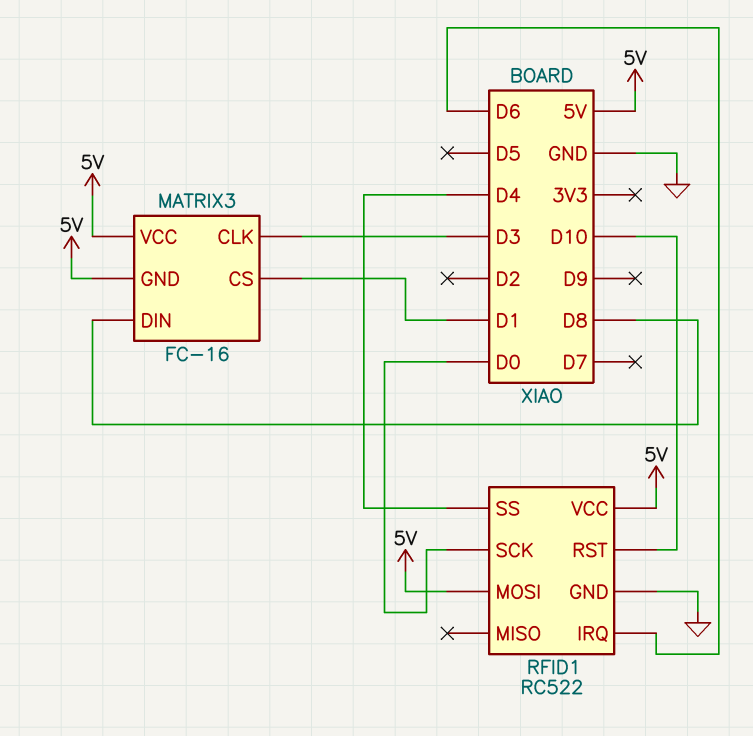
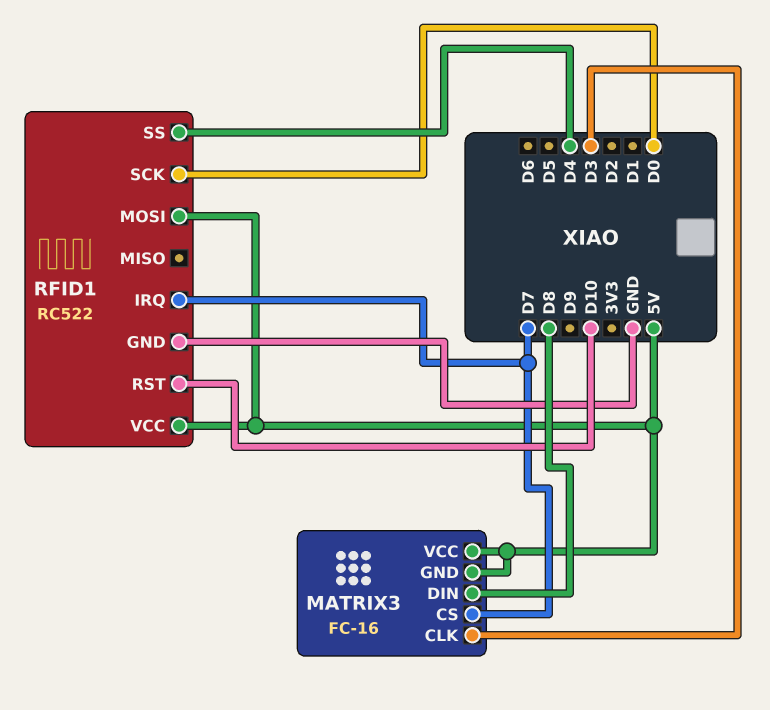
MATRIX3 pin CS: D1 -> D7
RFID1 pin IRQ: D6 -> D7

